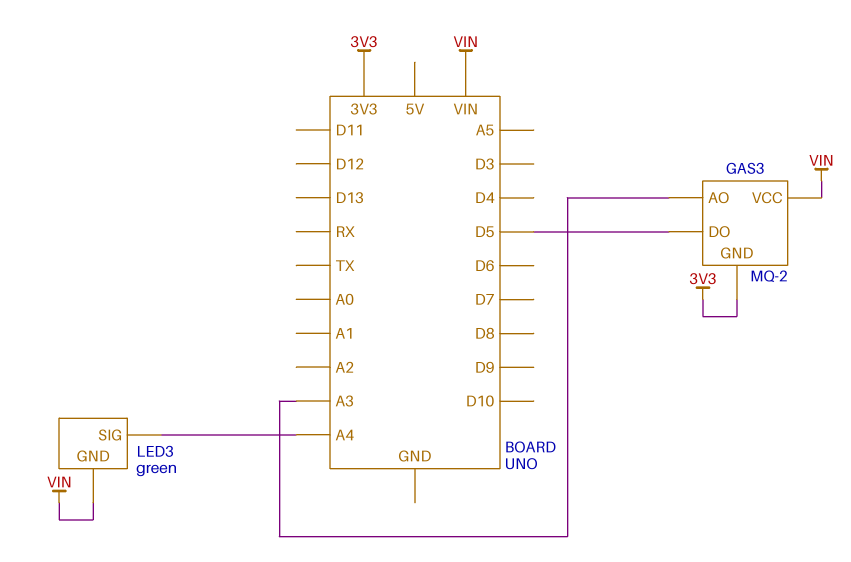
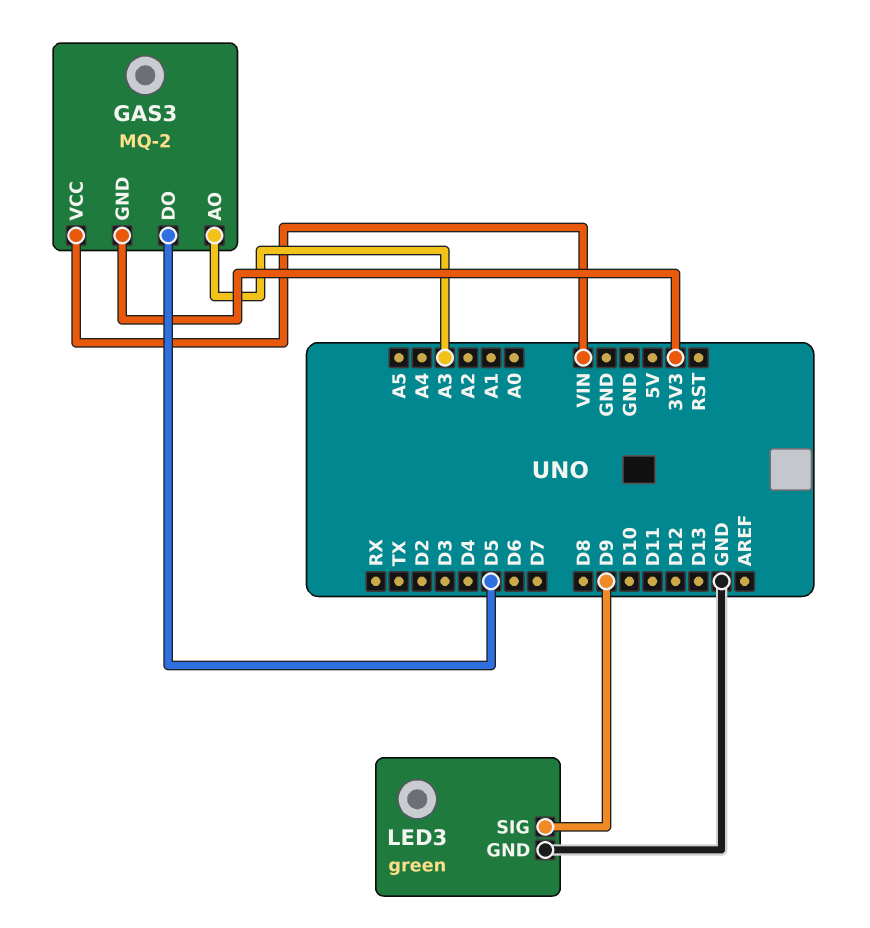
LED3 pin GND: VIN -> GND
LED3 pin SIG: A4 -> D9

